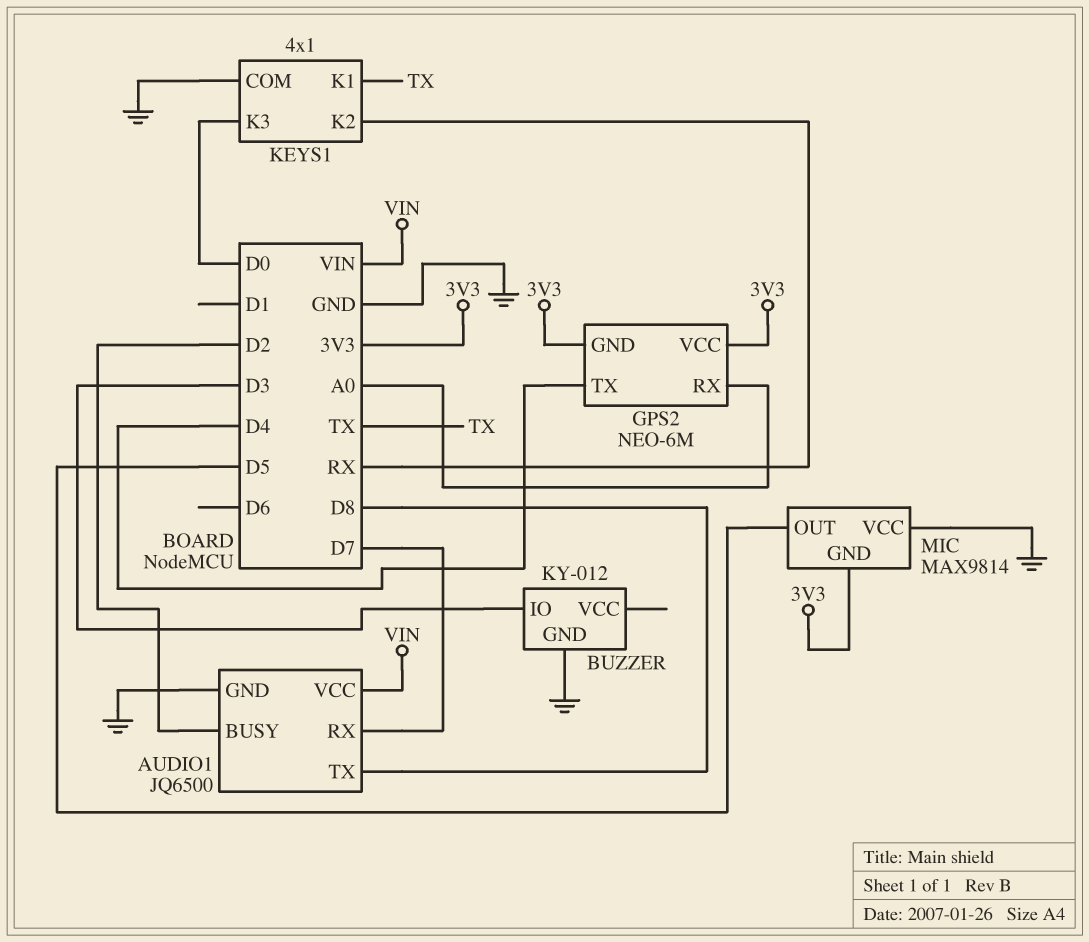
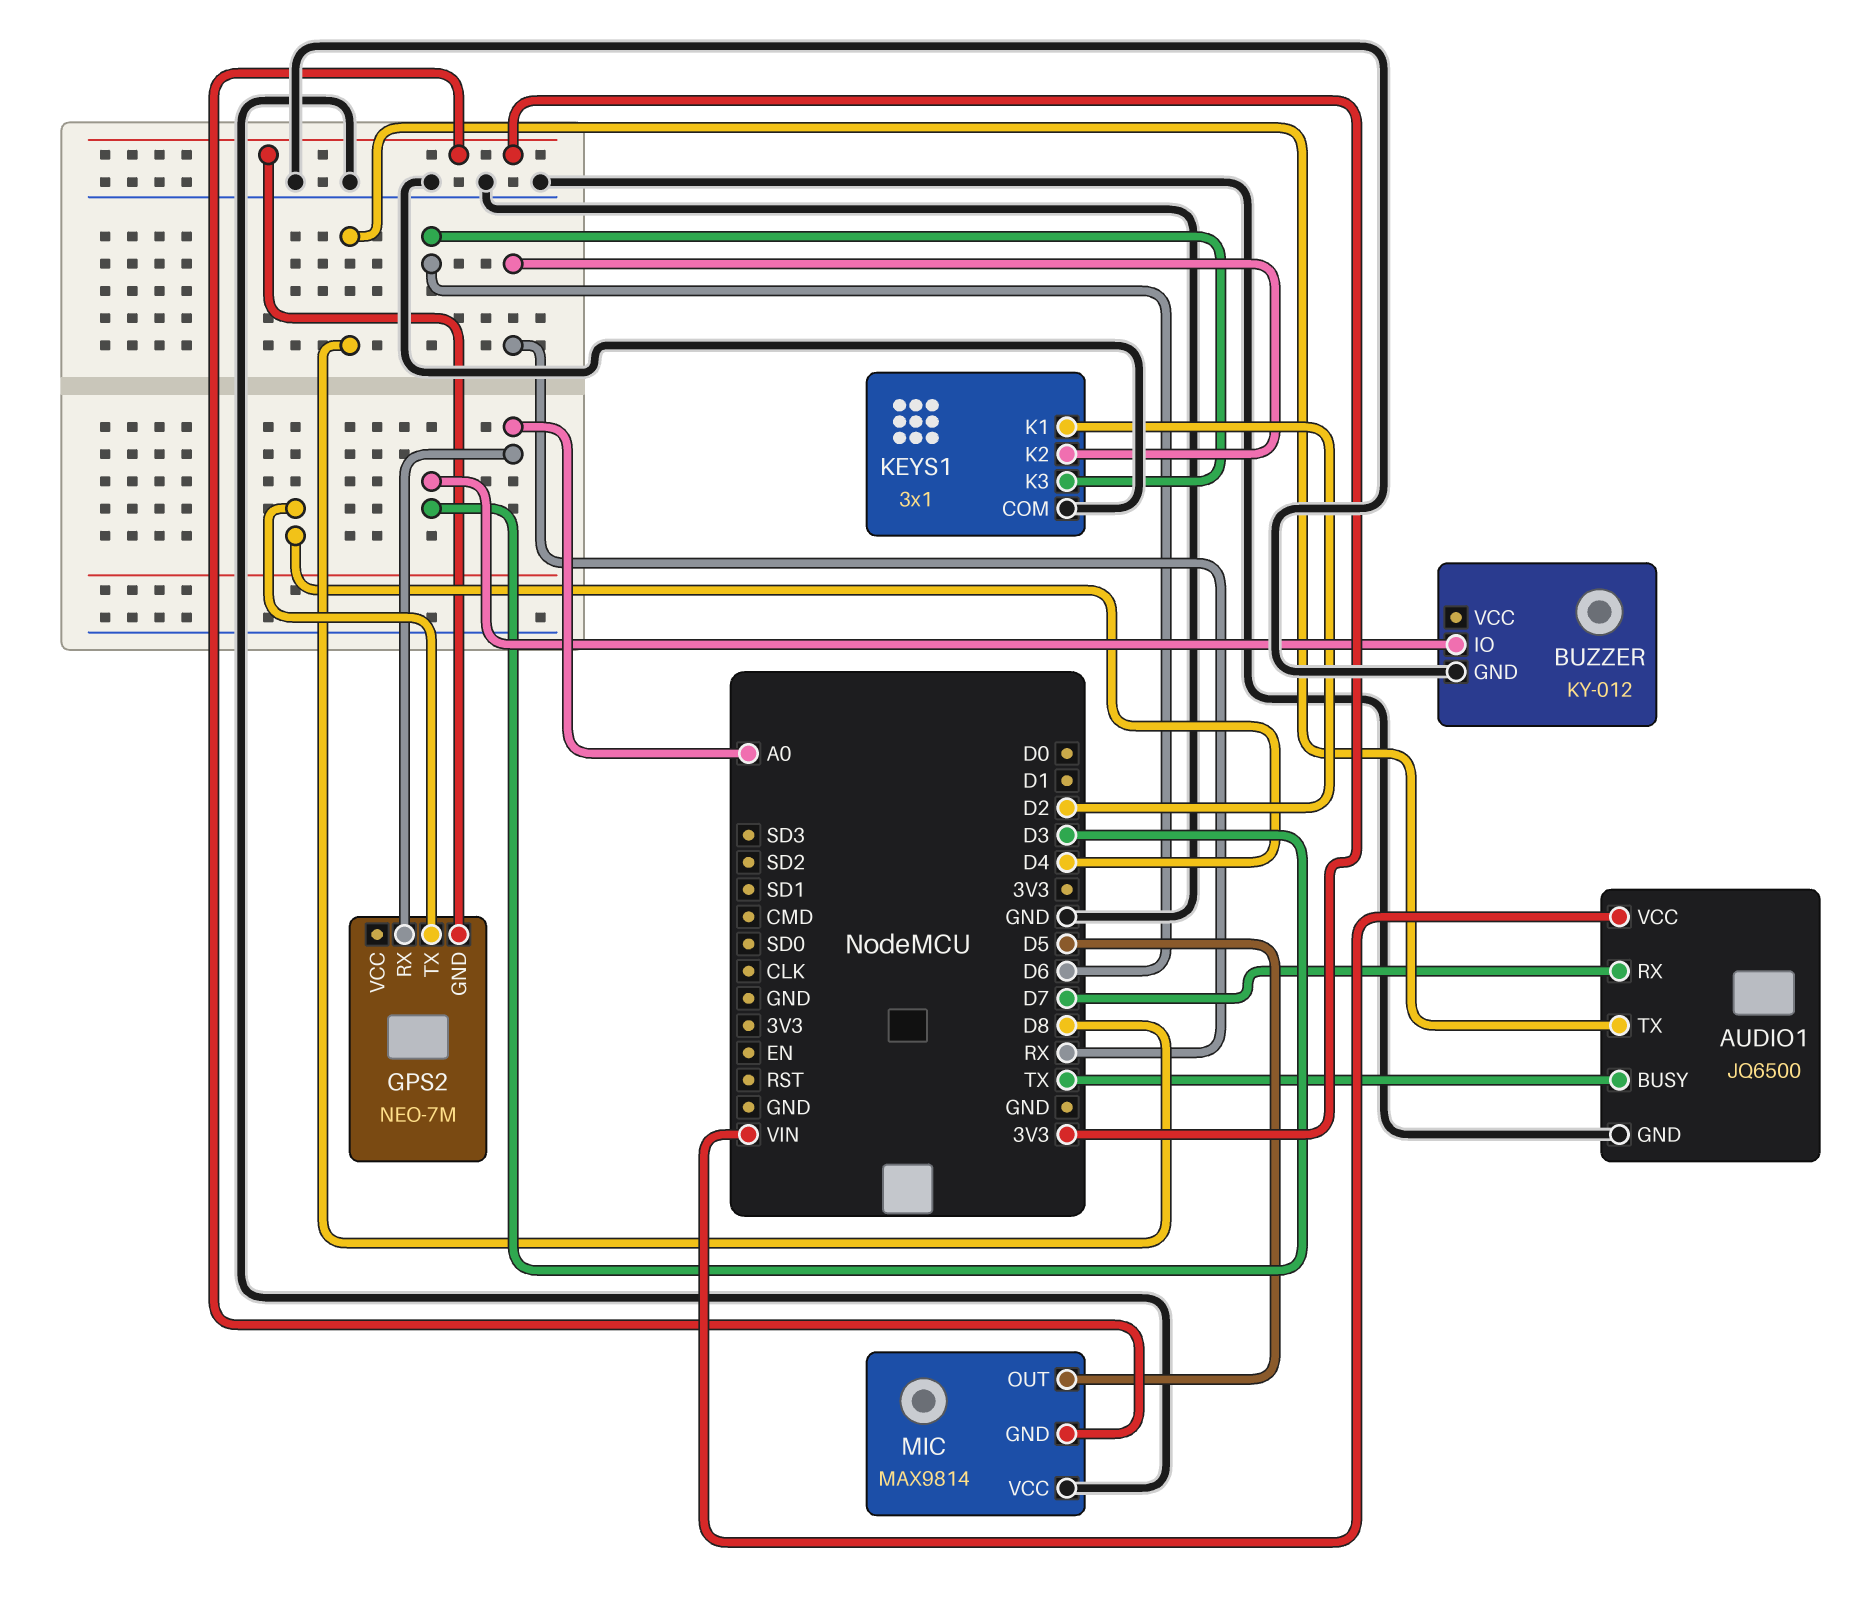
AUDIO1 pin BUSY: D2 -> TX
GPS2: NEO-6M -> NEO-7M
GPS2 pin VCC: 3V3 -> none
KEYS1: 4x1 -> 3x1
KEYS1 pin K1: TX -> D2
KEYS1 pin K3: D0 -> D6

